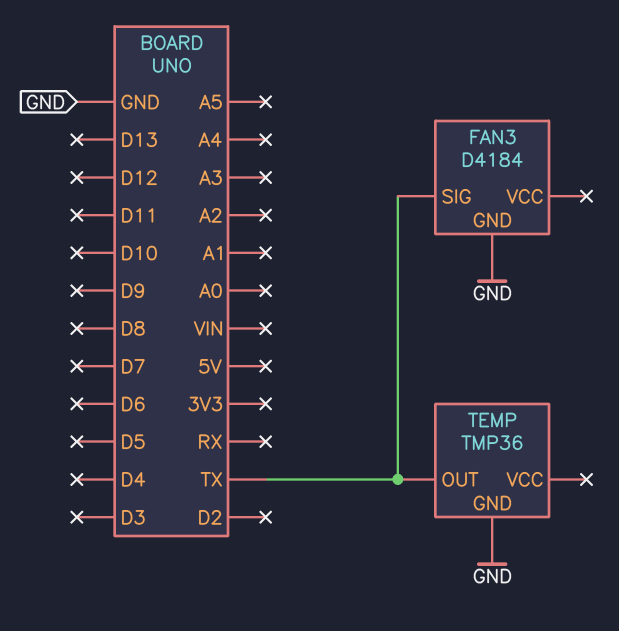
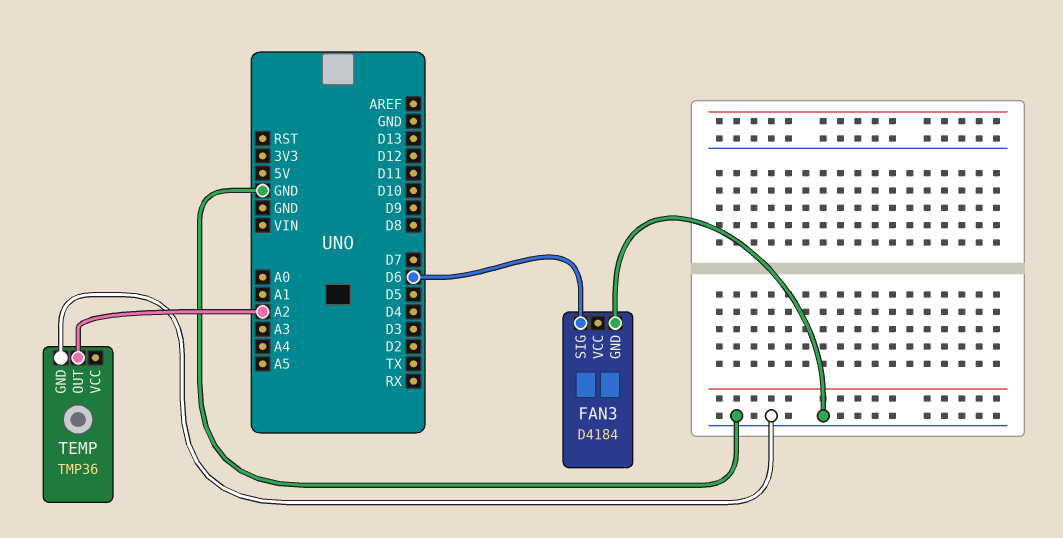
FAN3 pin SIG: TX -> D6
TEMP pin OUT: TX -> A2

